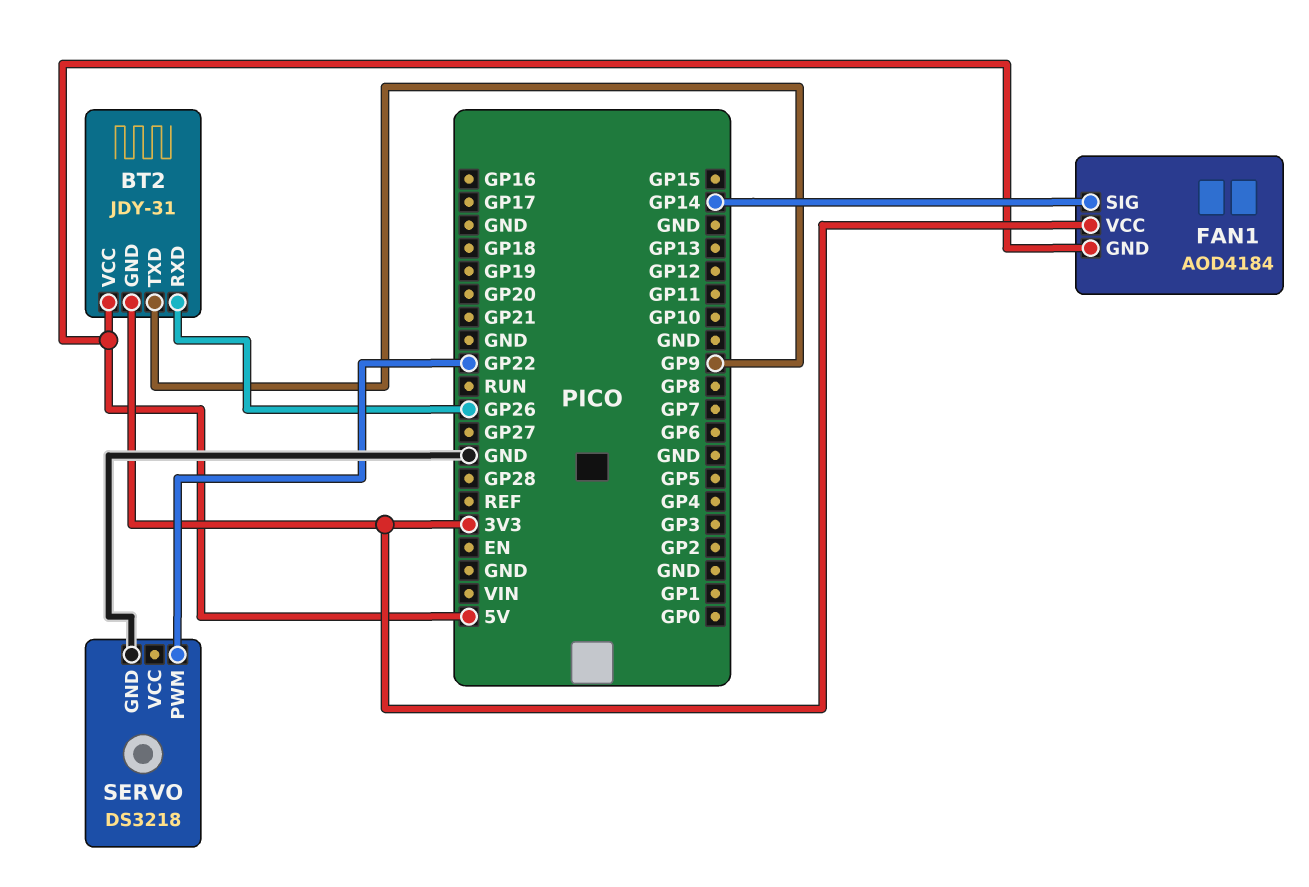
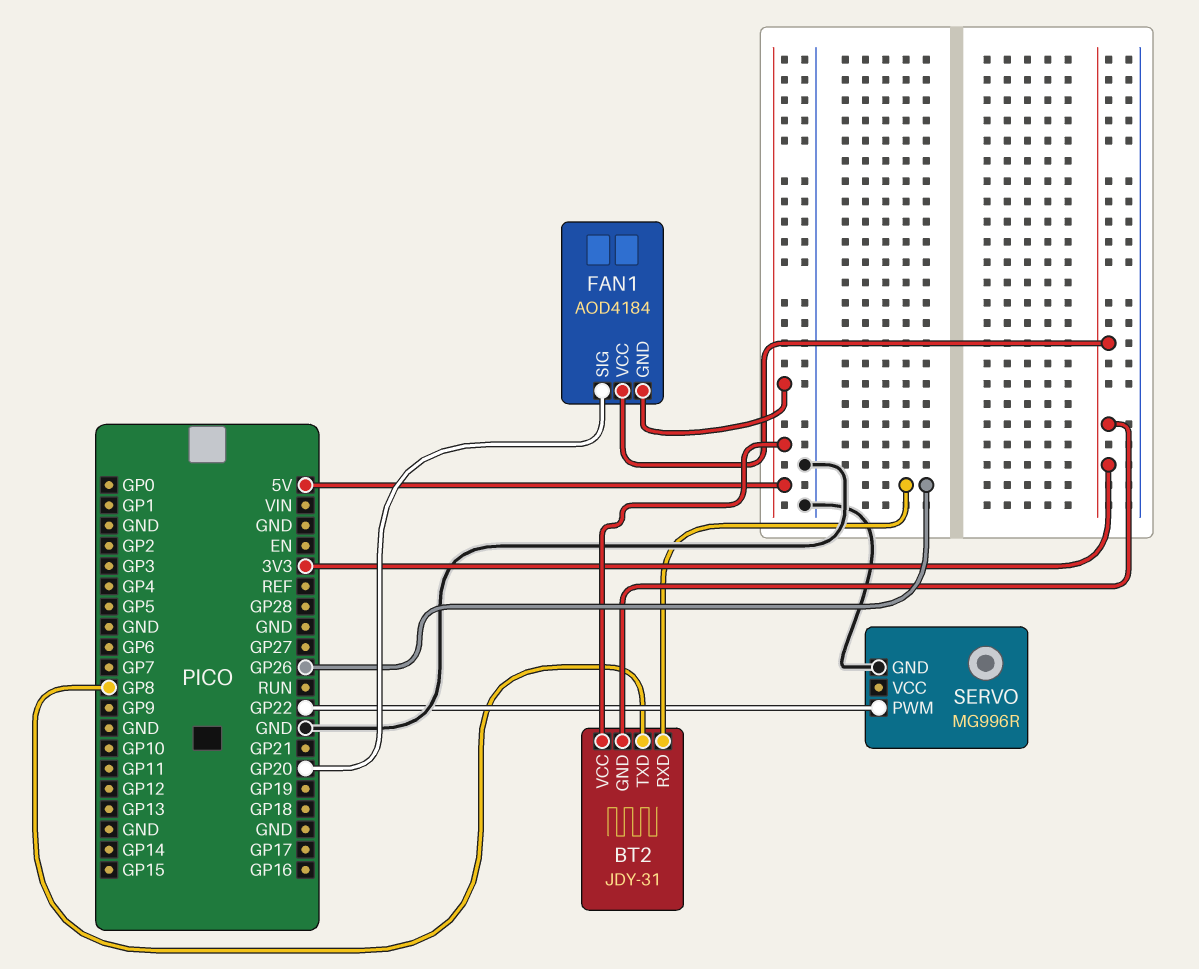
BT2 pin TXD: GP9 -> GP8
FAN1 pin SIG: GP14 -> GP20
SERVO: DS3218 -> MG996R

